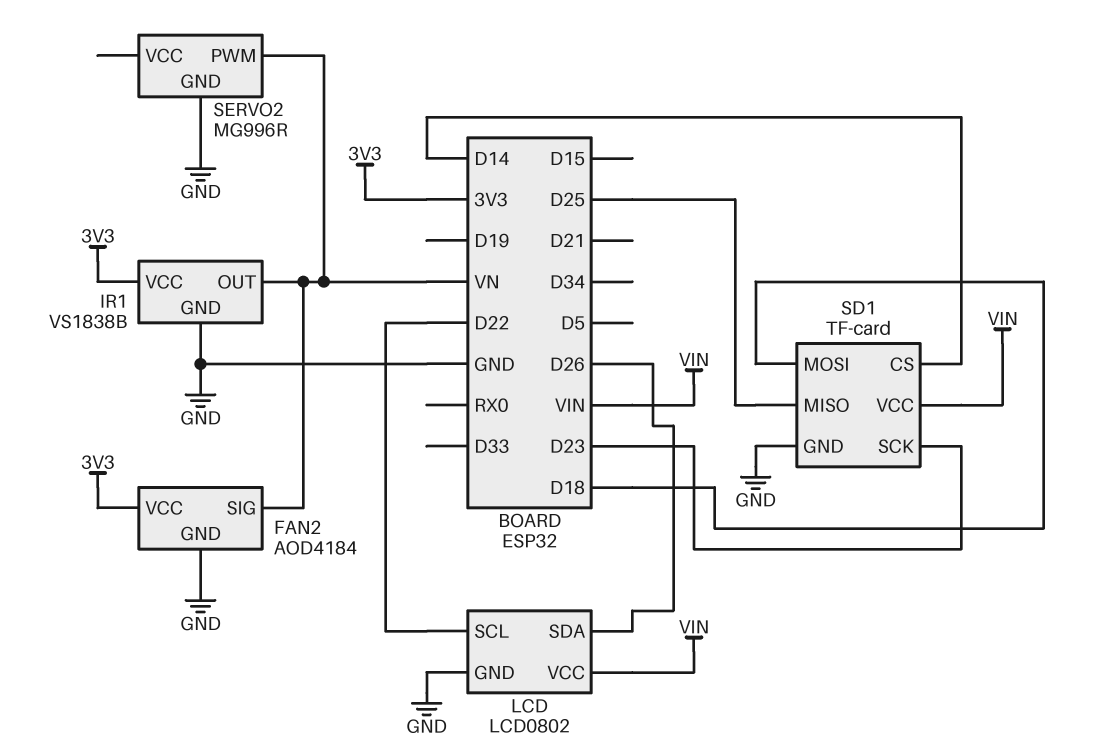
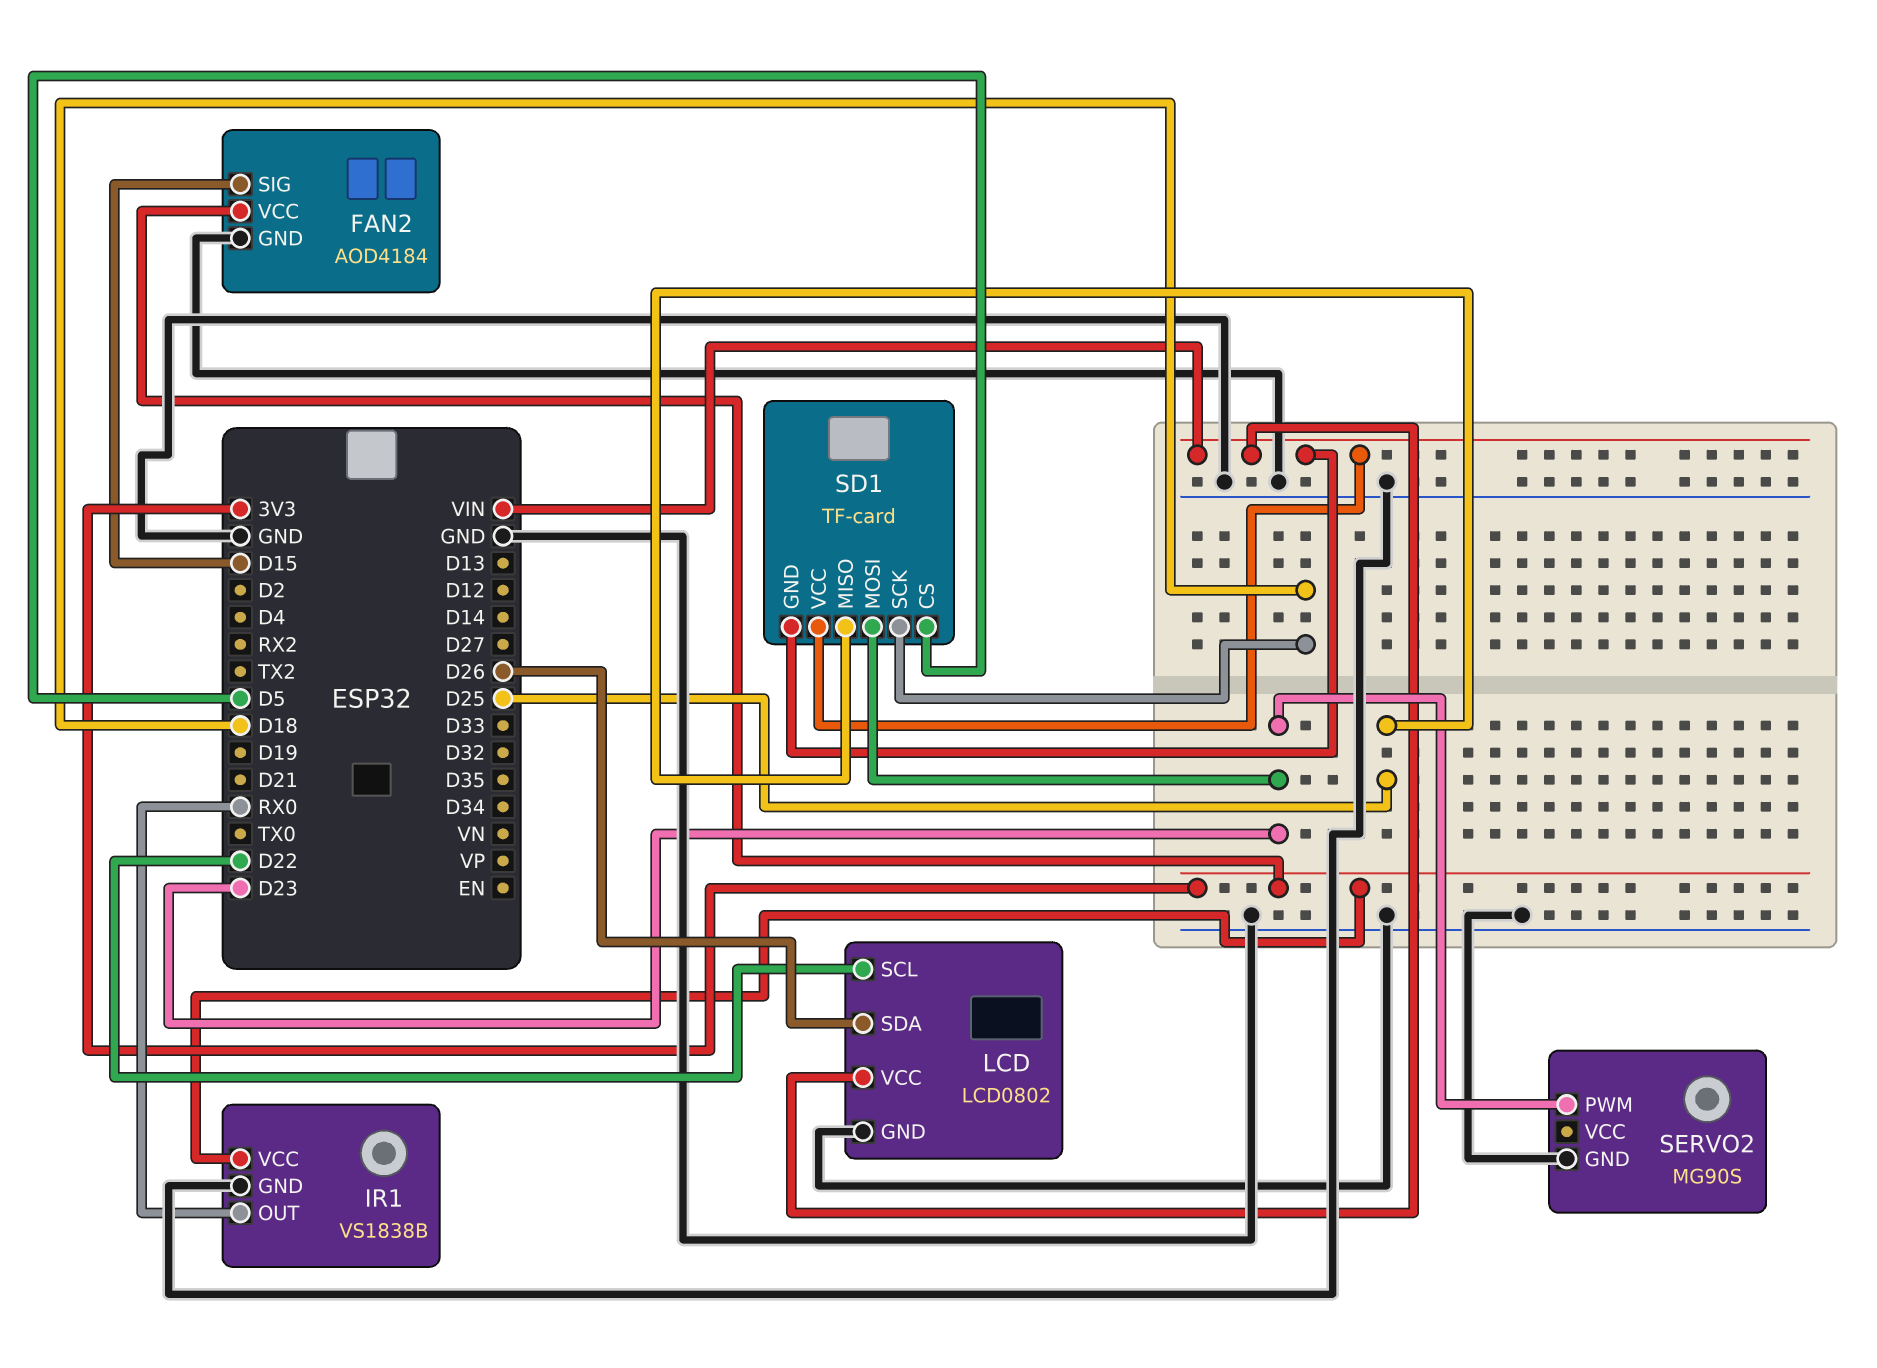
FAN2 pin SIG: VN -> D15
IR1 pin OUT: VN -> RX0
SD1 pin CS: D14 -> D5
SD1 pin GND: GND -> VIN
SD1 pin MOSI: D18 -> D23
SD1 pin SCK: D23 -> D18
SERVO2: MG996R -> MG90S
SERVO2 pin PWM: VN -> D23

